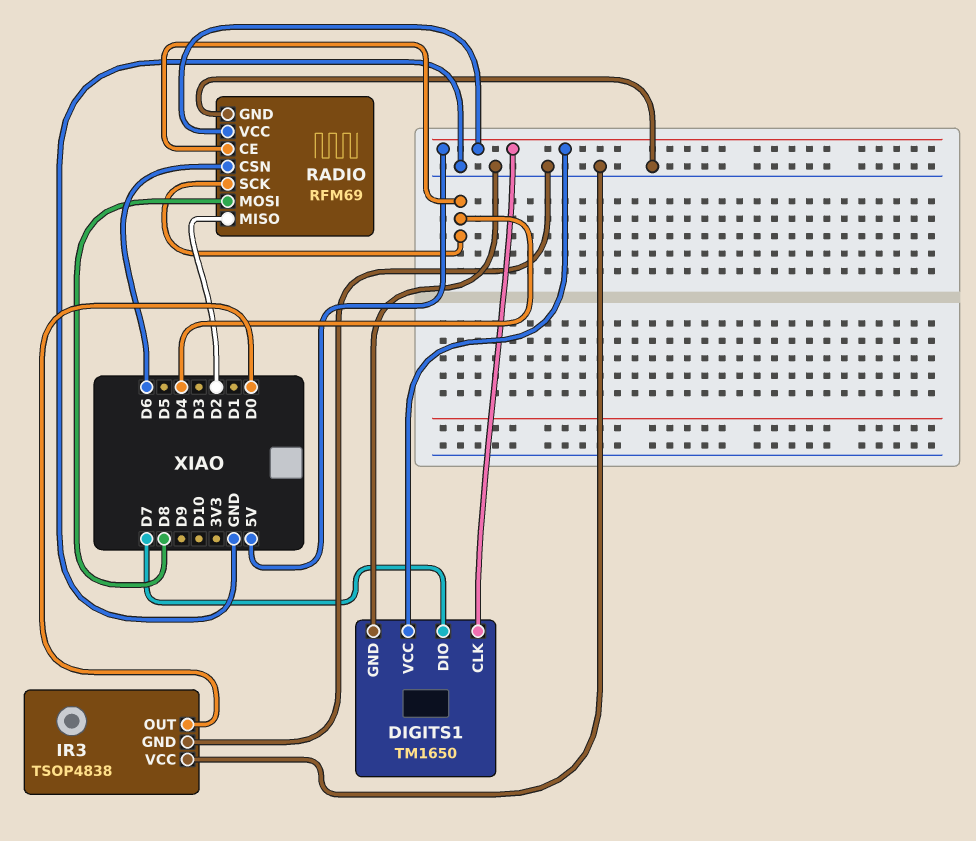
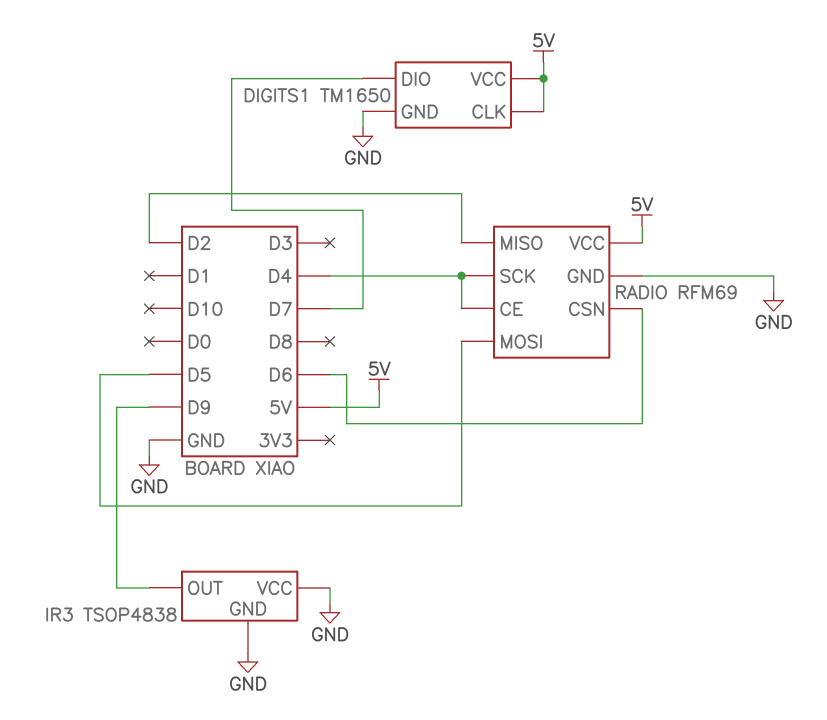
IR3 pin OUT: D0 -> D9
RADIO pin MOSI: D8 -> D5

